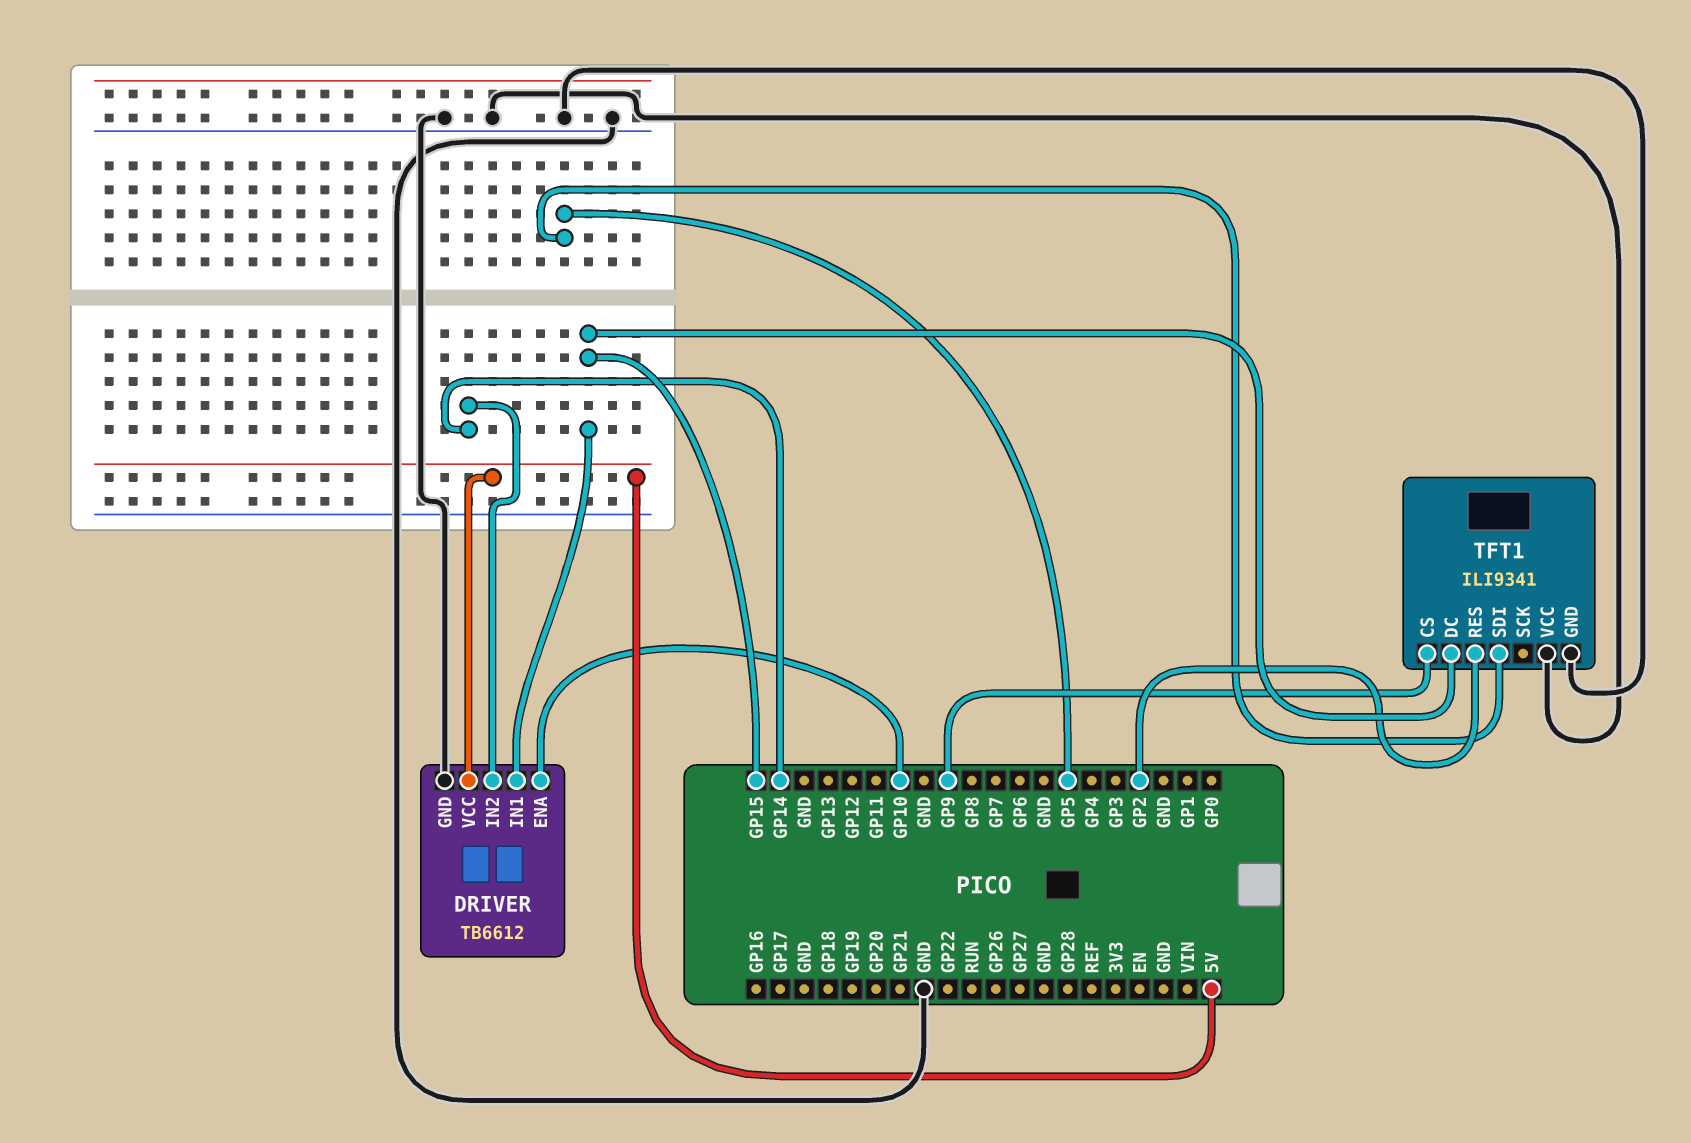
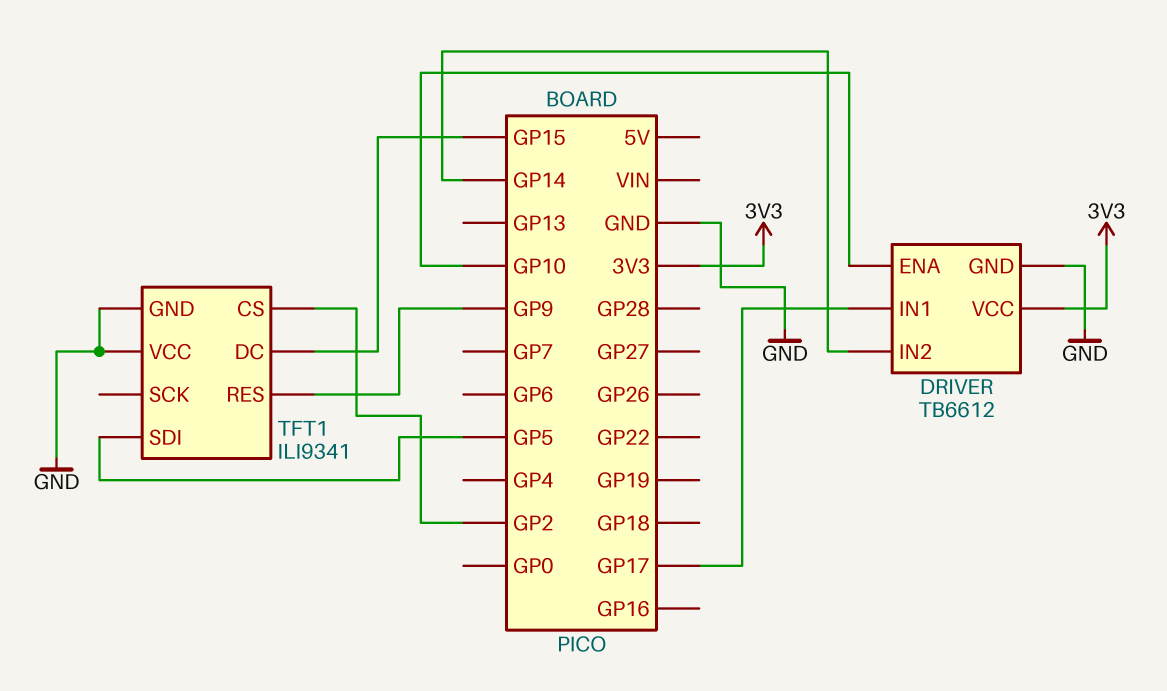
DRIVER pin IN1: GP15 -> GP17
DRIVER pin VCC: 5V -> 3V3
TFT1 pin CS: GP9 -> GP2
TFT1 pin RES: GP2 -> GP9

